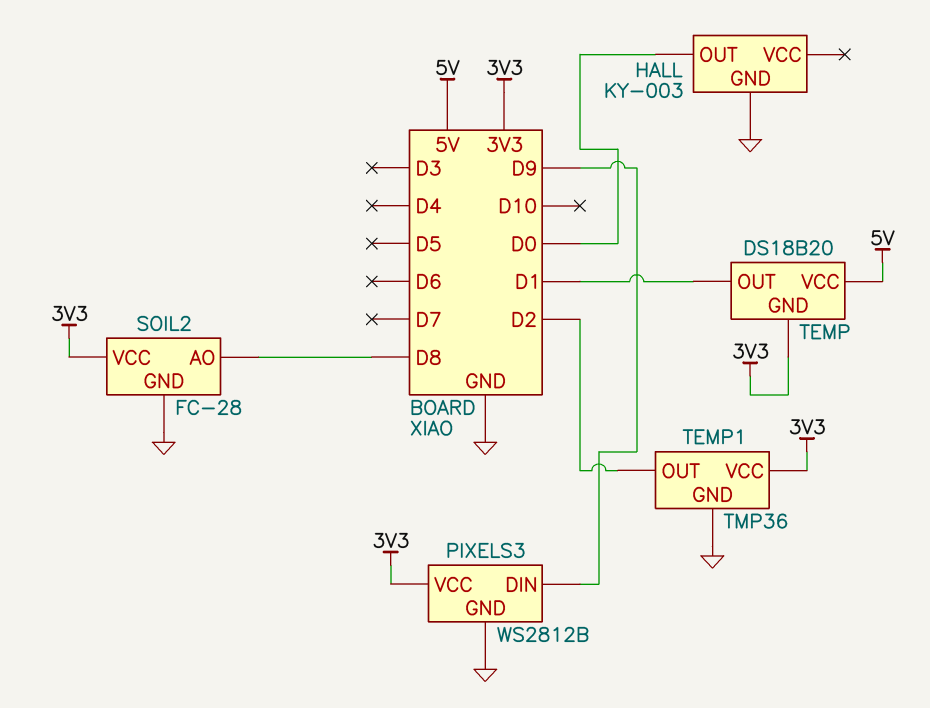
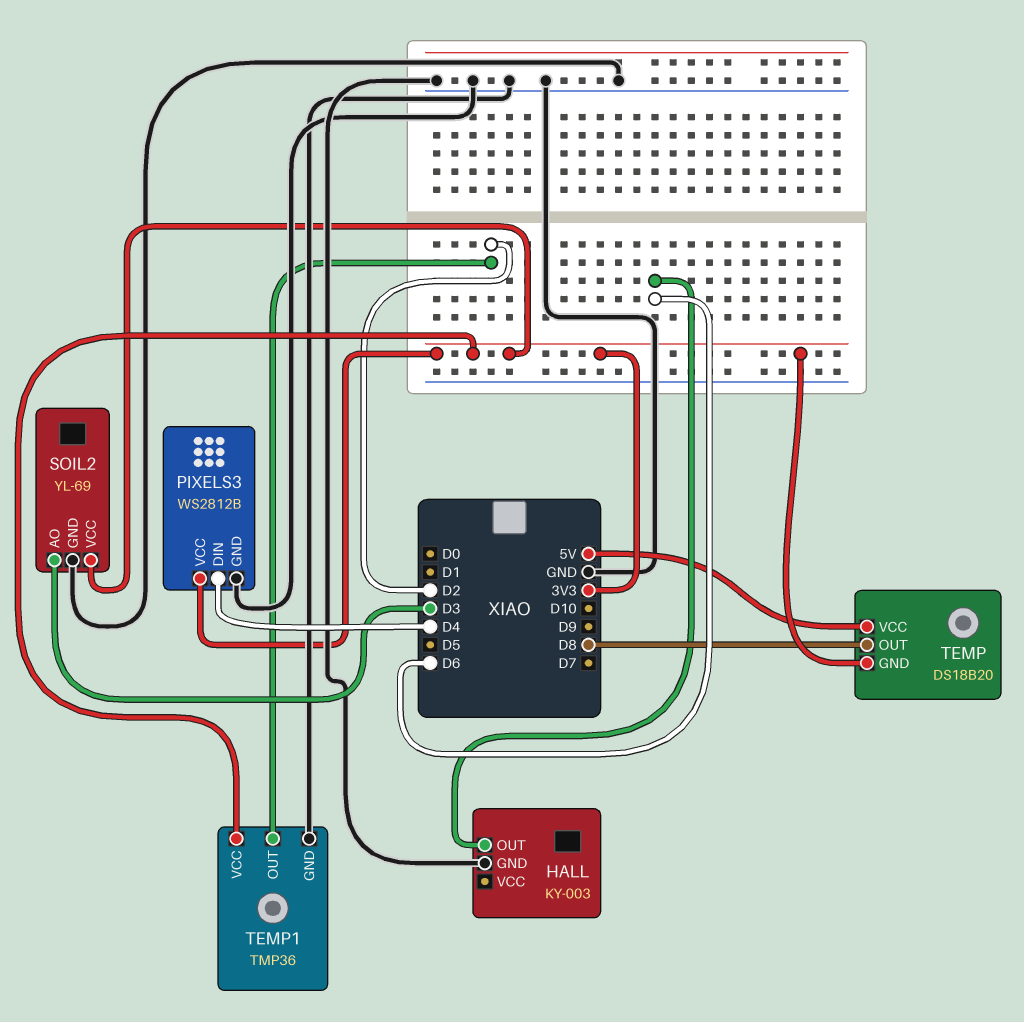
HALL pin OUT: D0 -> D6
PIXELS3 pin DIN: D9 -> D4
SOIL2: FC-28 -> YL-69
SOIL2 pin AO: D8 -> D3
TEMP pin OUT: D1 -> D8

